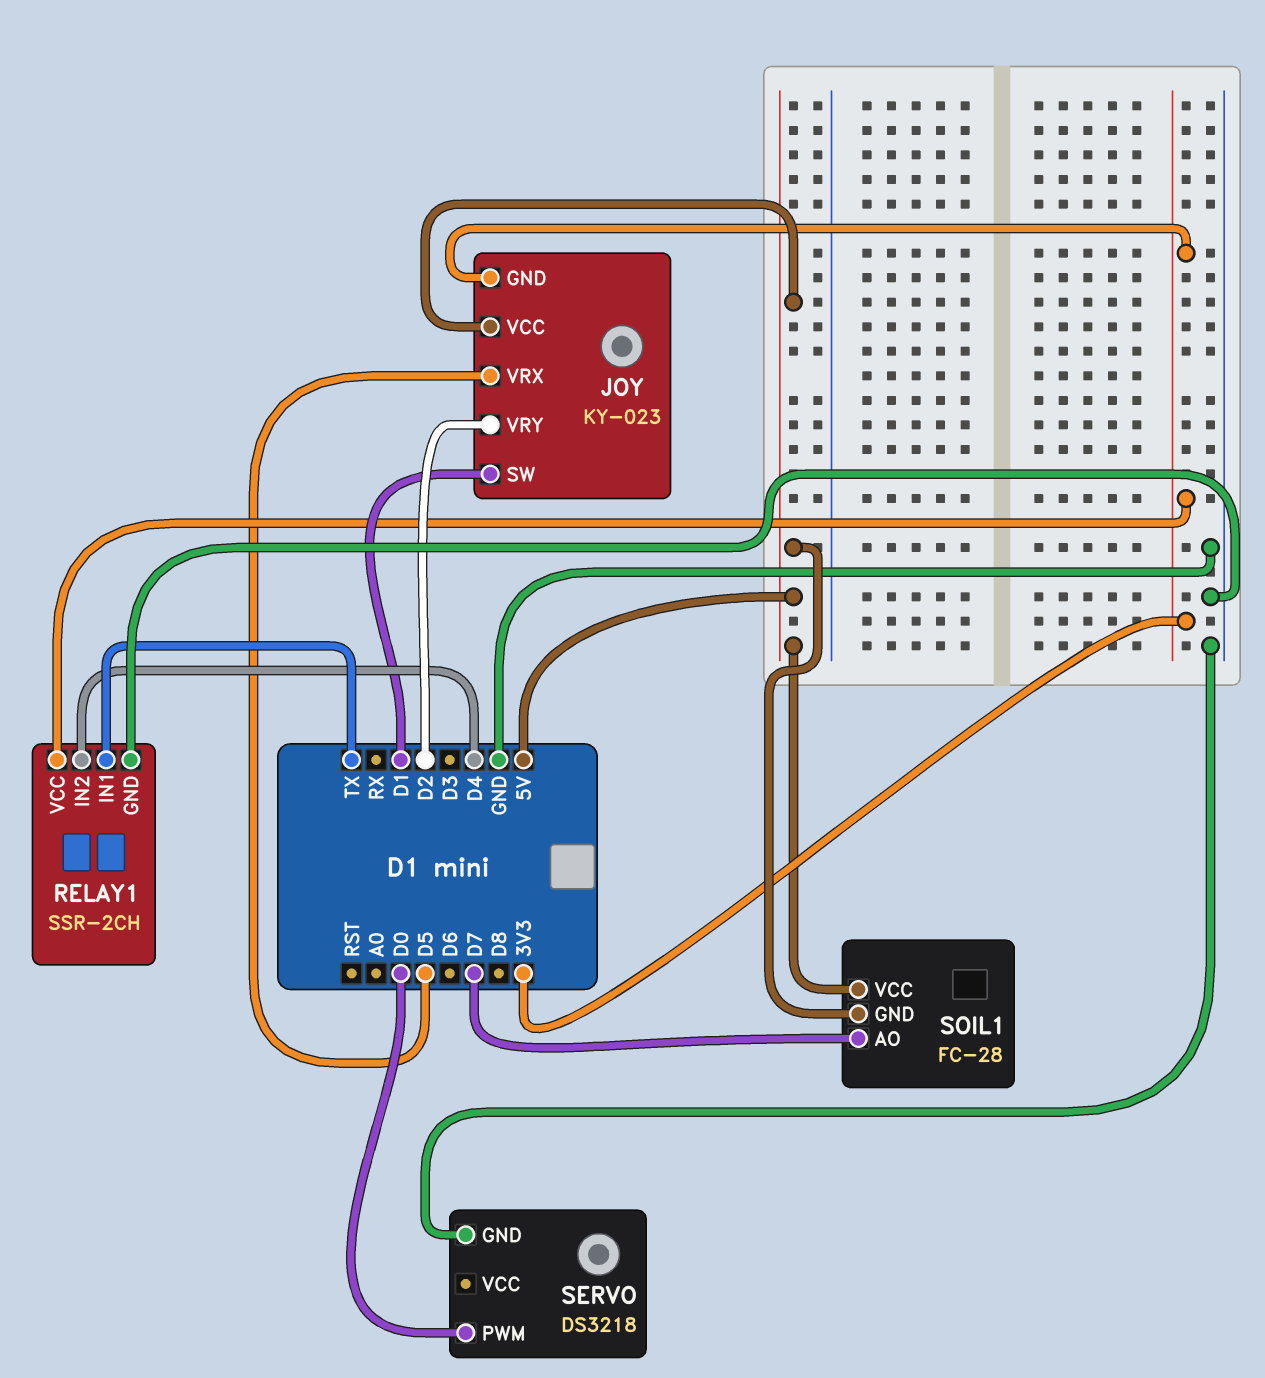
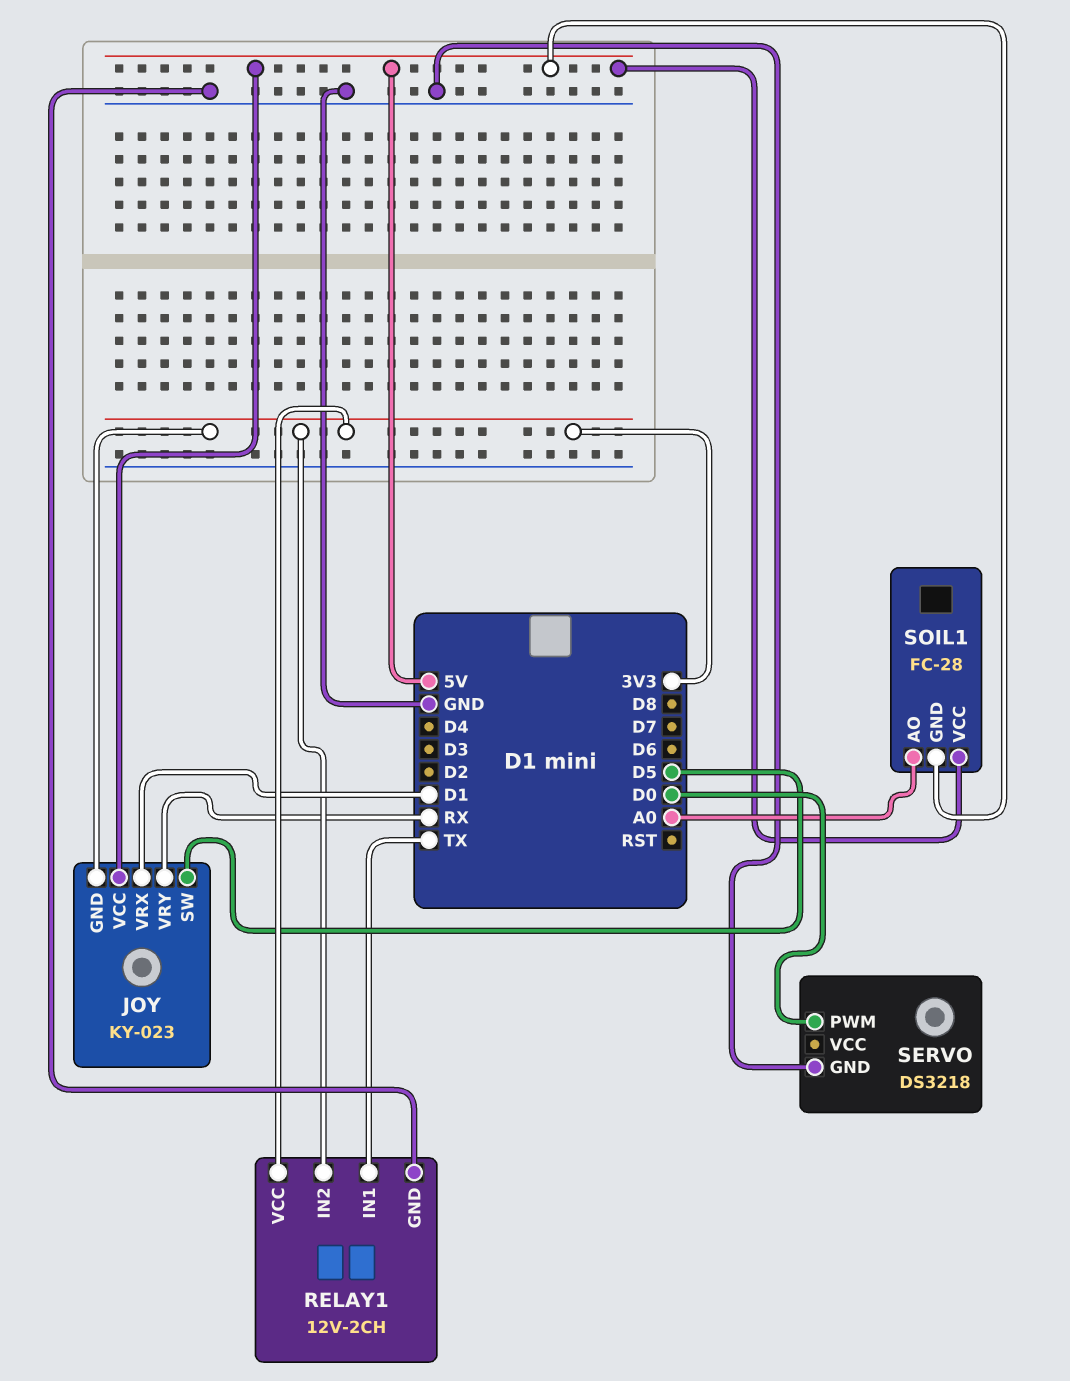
JOY pin SW: D1 -> D5
JOY pin VRX: D5 -> D1
JOY pin VRY: D2 -> RX
RELAY1: SSR-2CH -> 12V-2CH
RELAY1 pin IN2: D4 -> 3V3
SOIL1 pin AO: D7 -> A0

